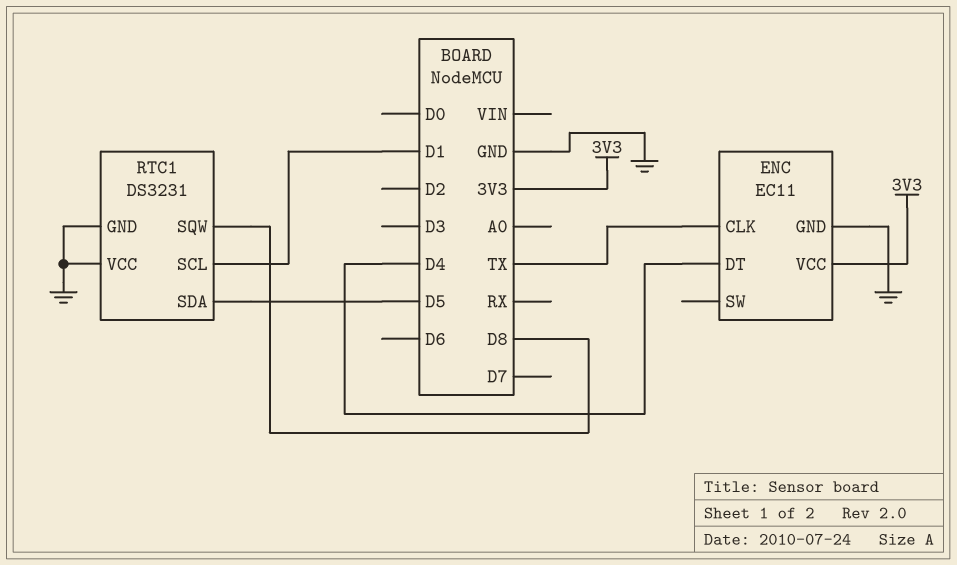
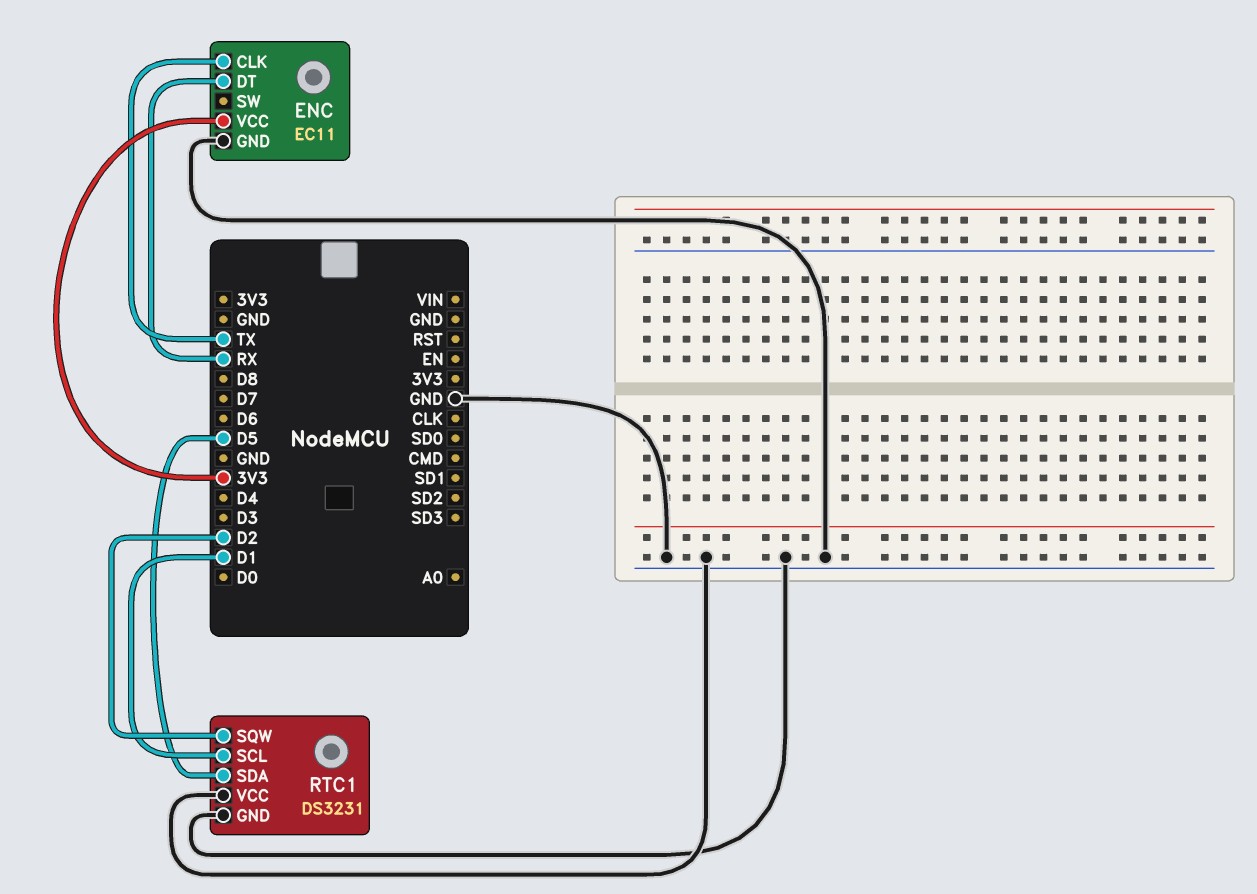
ENC pin DT: D4 -> RX
RTC1 pin SQW: D8 -> D2

